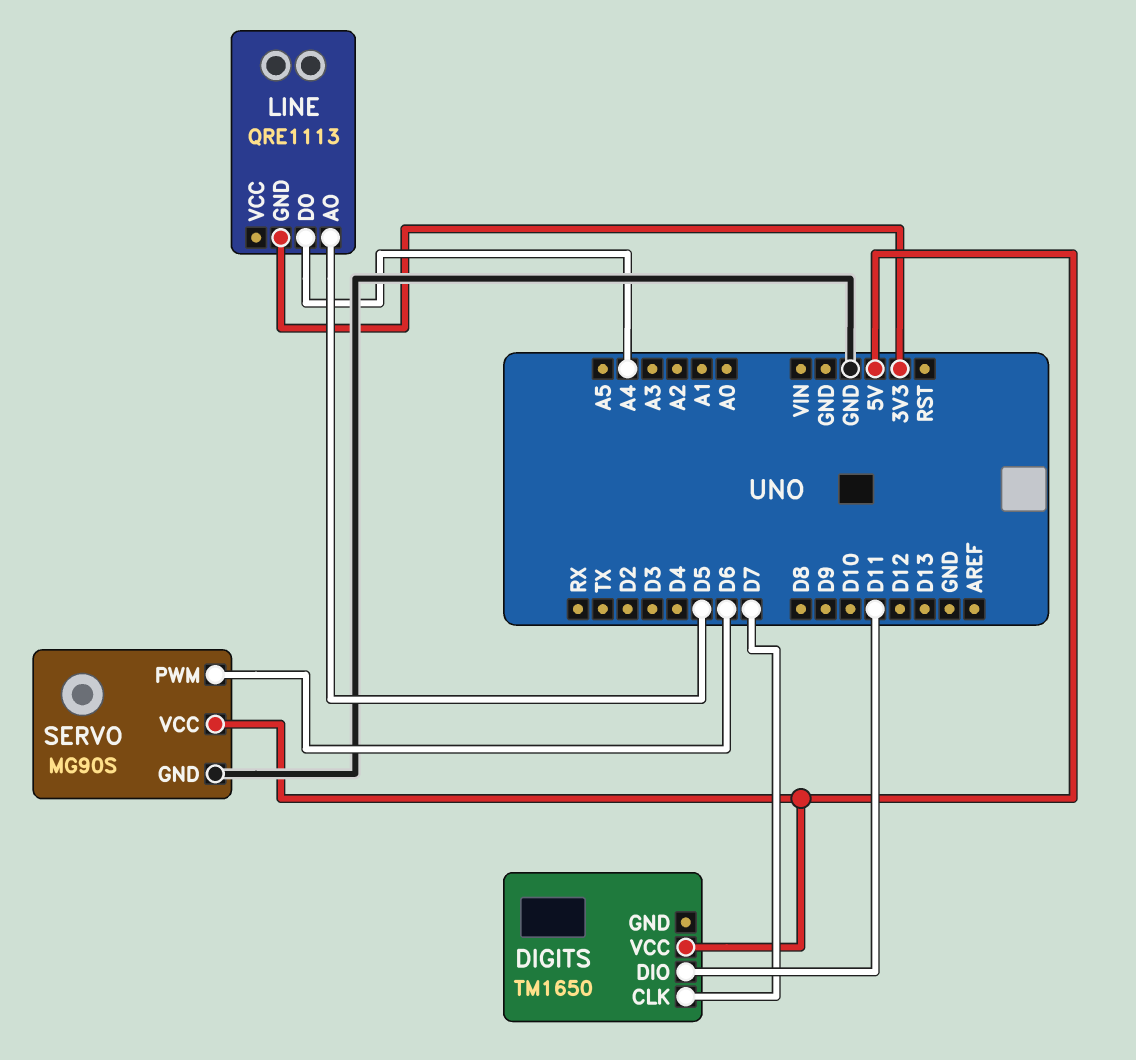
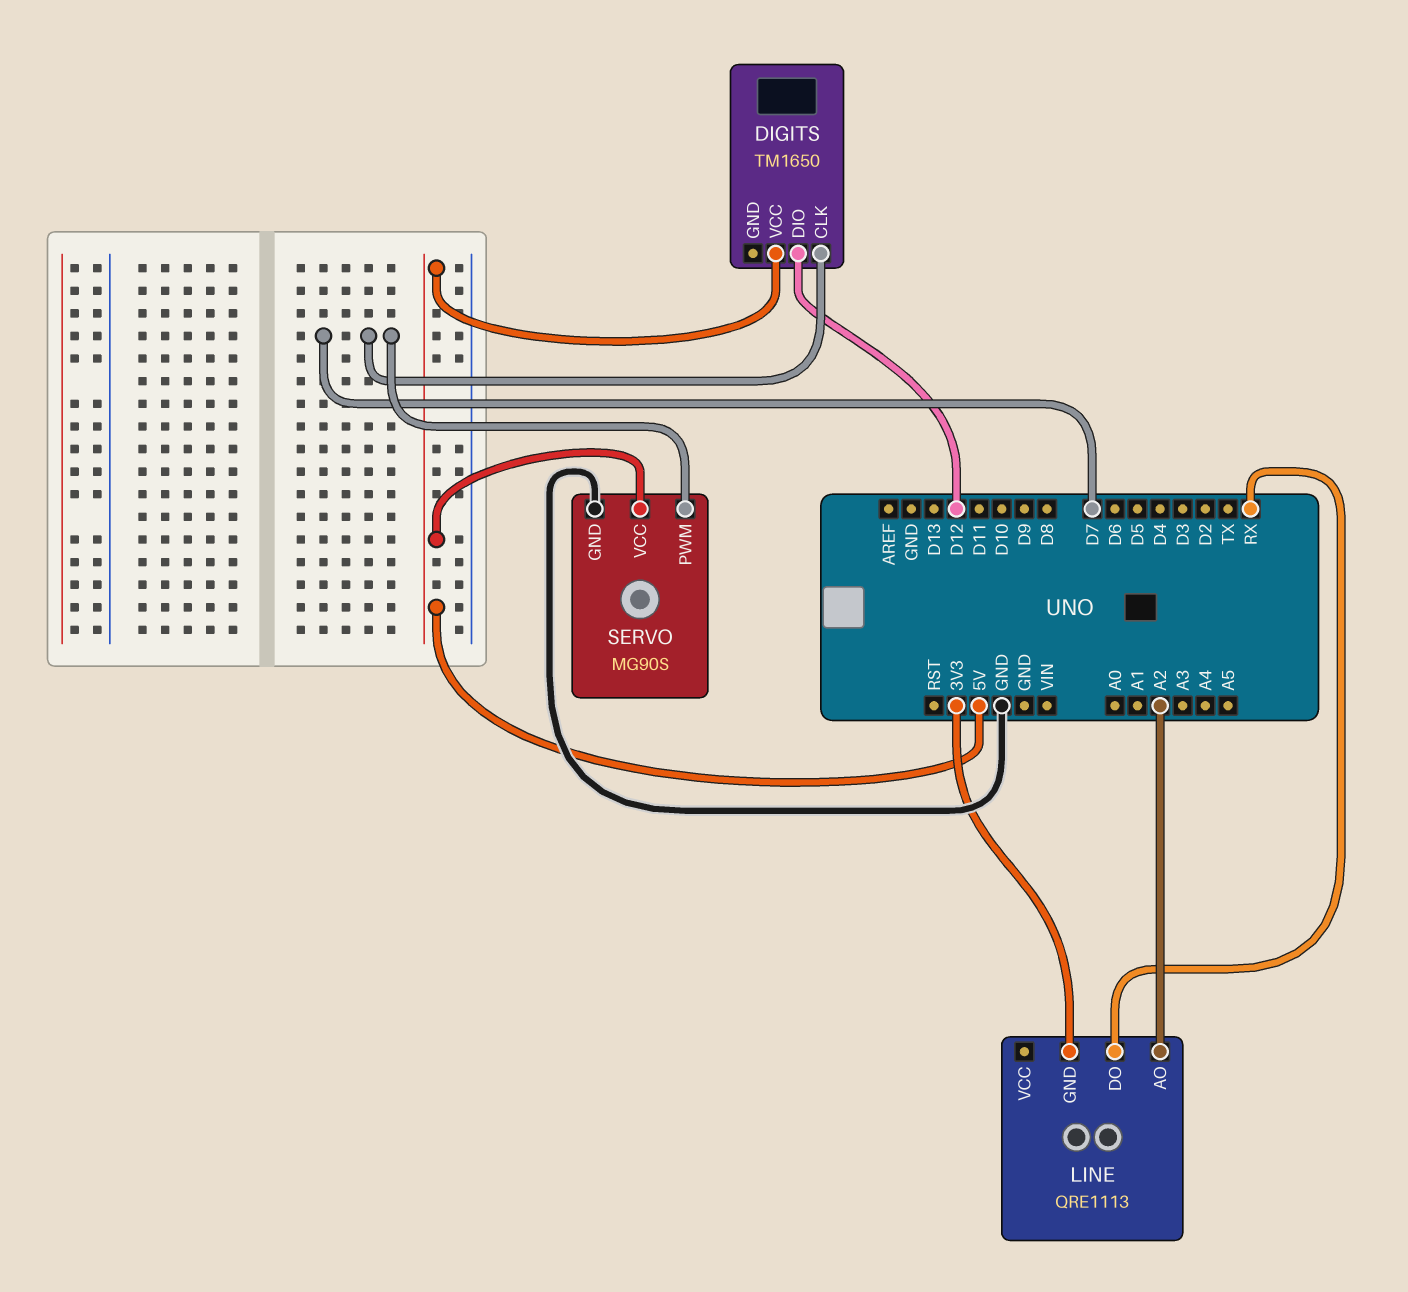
DIGITS pin DIO: D11 -> D12
LINE pin AO: D5 -> A2
LINE pin DO: A4 -> RX
SERVO pin PWM: D6 -> D7

